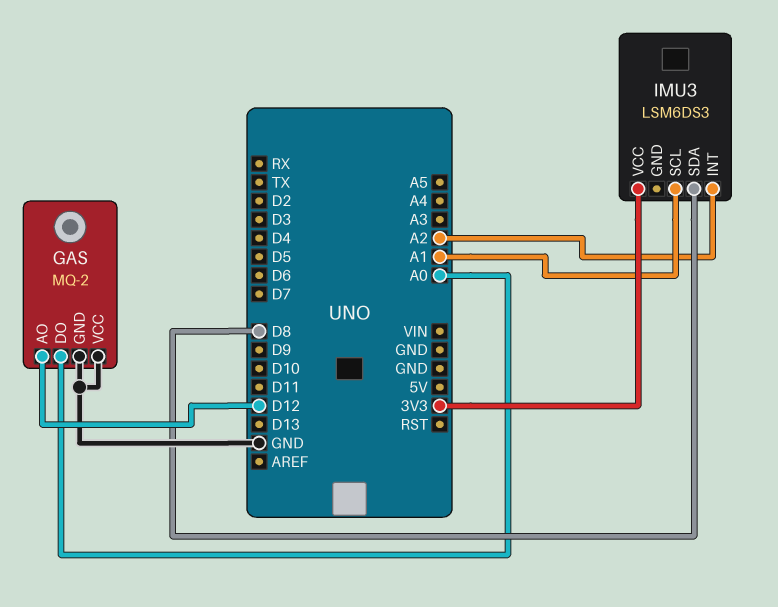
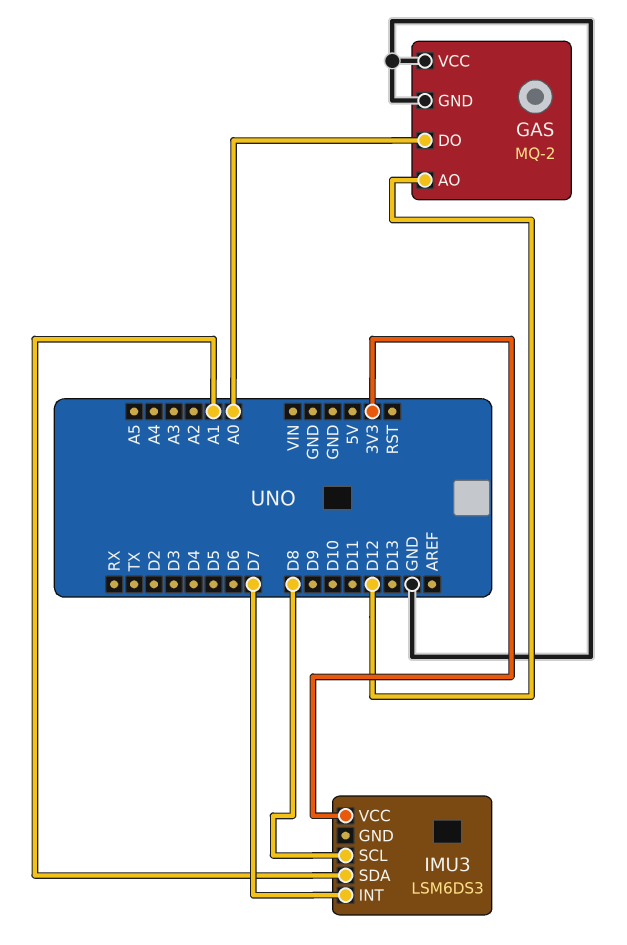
IMU3 pin INT: A2 -> D7
IMU3 pin SCL: A1 -> D8
IMU3 pin SDA: D8 -> A1

